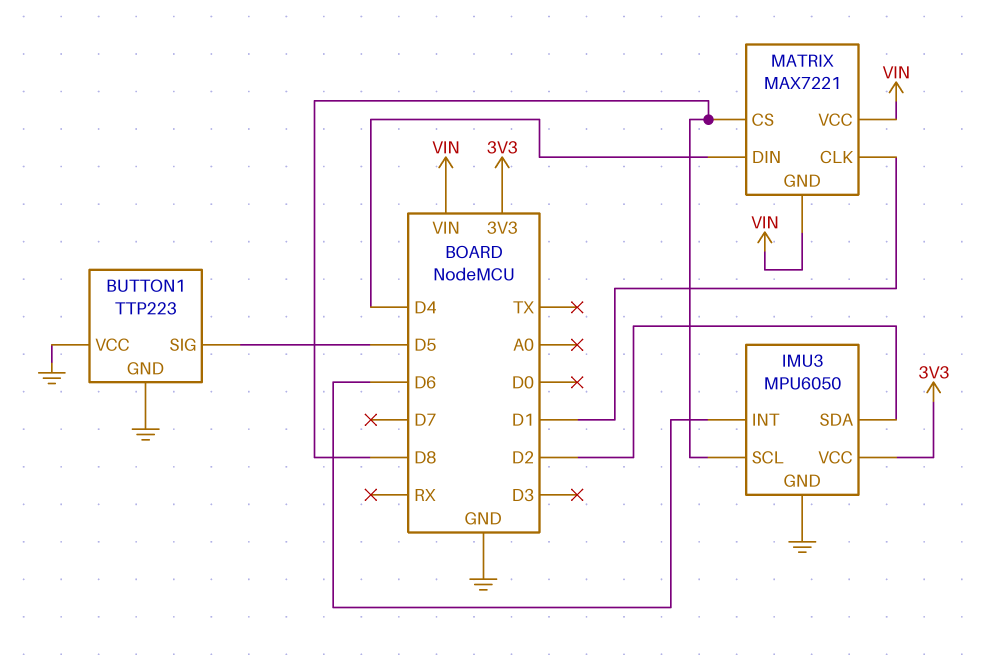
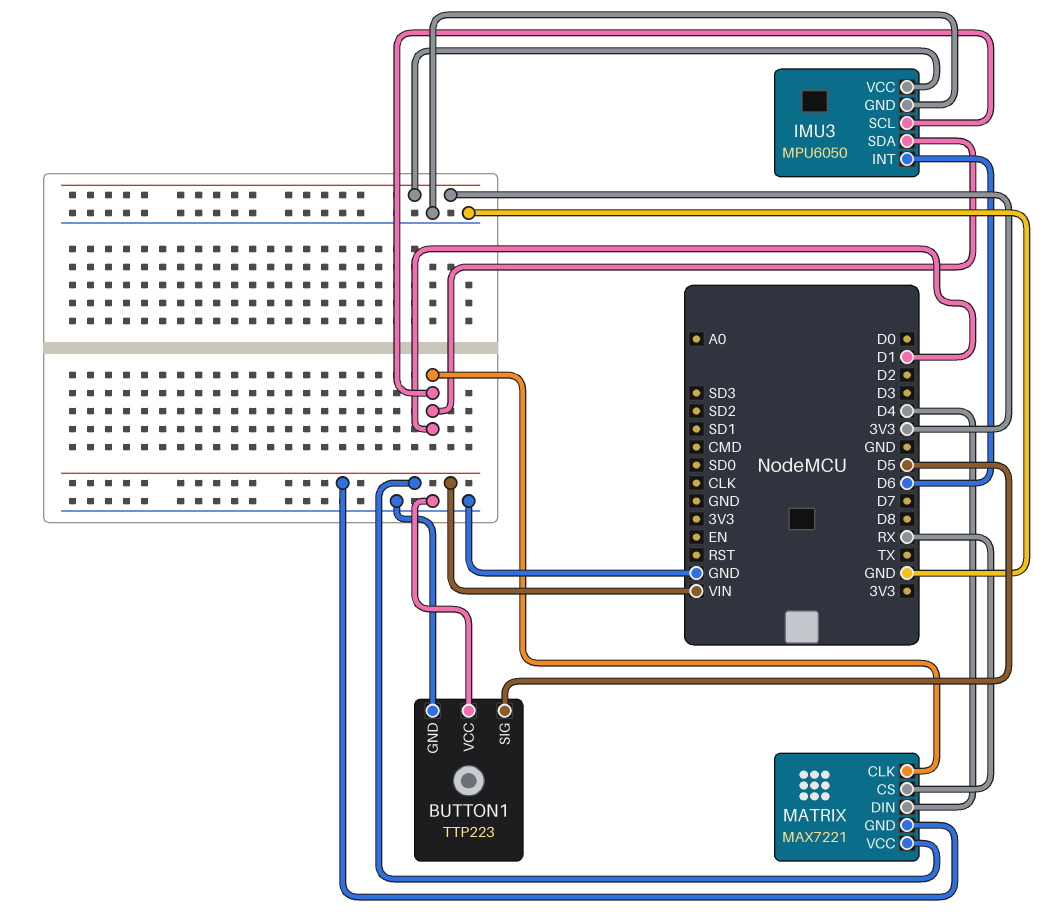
IMU3 pin SCL: D8 -> D1
IMU3 pin SDA: D2 -> D1
MATRIX pin CS: D8 -> RX

